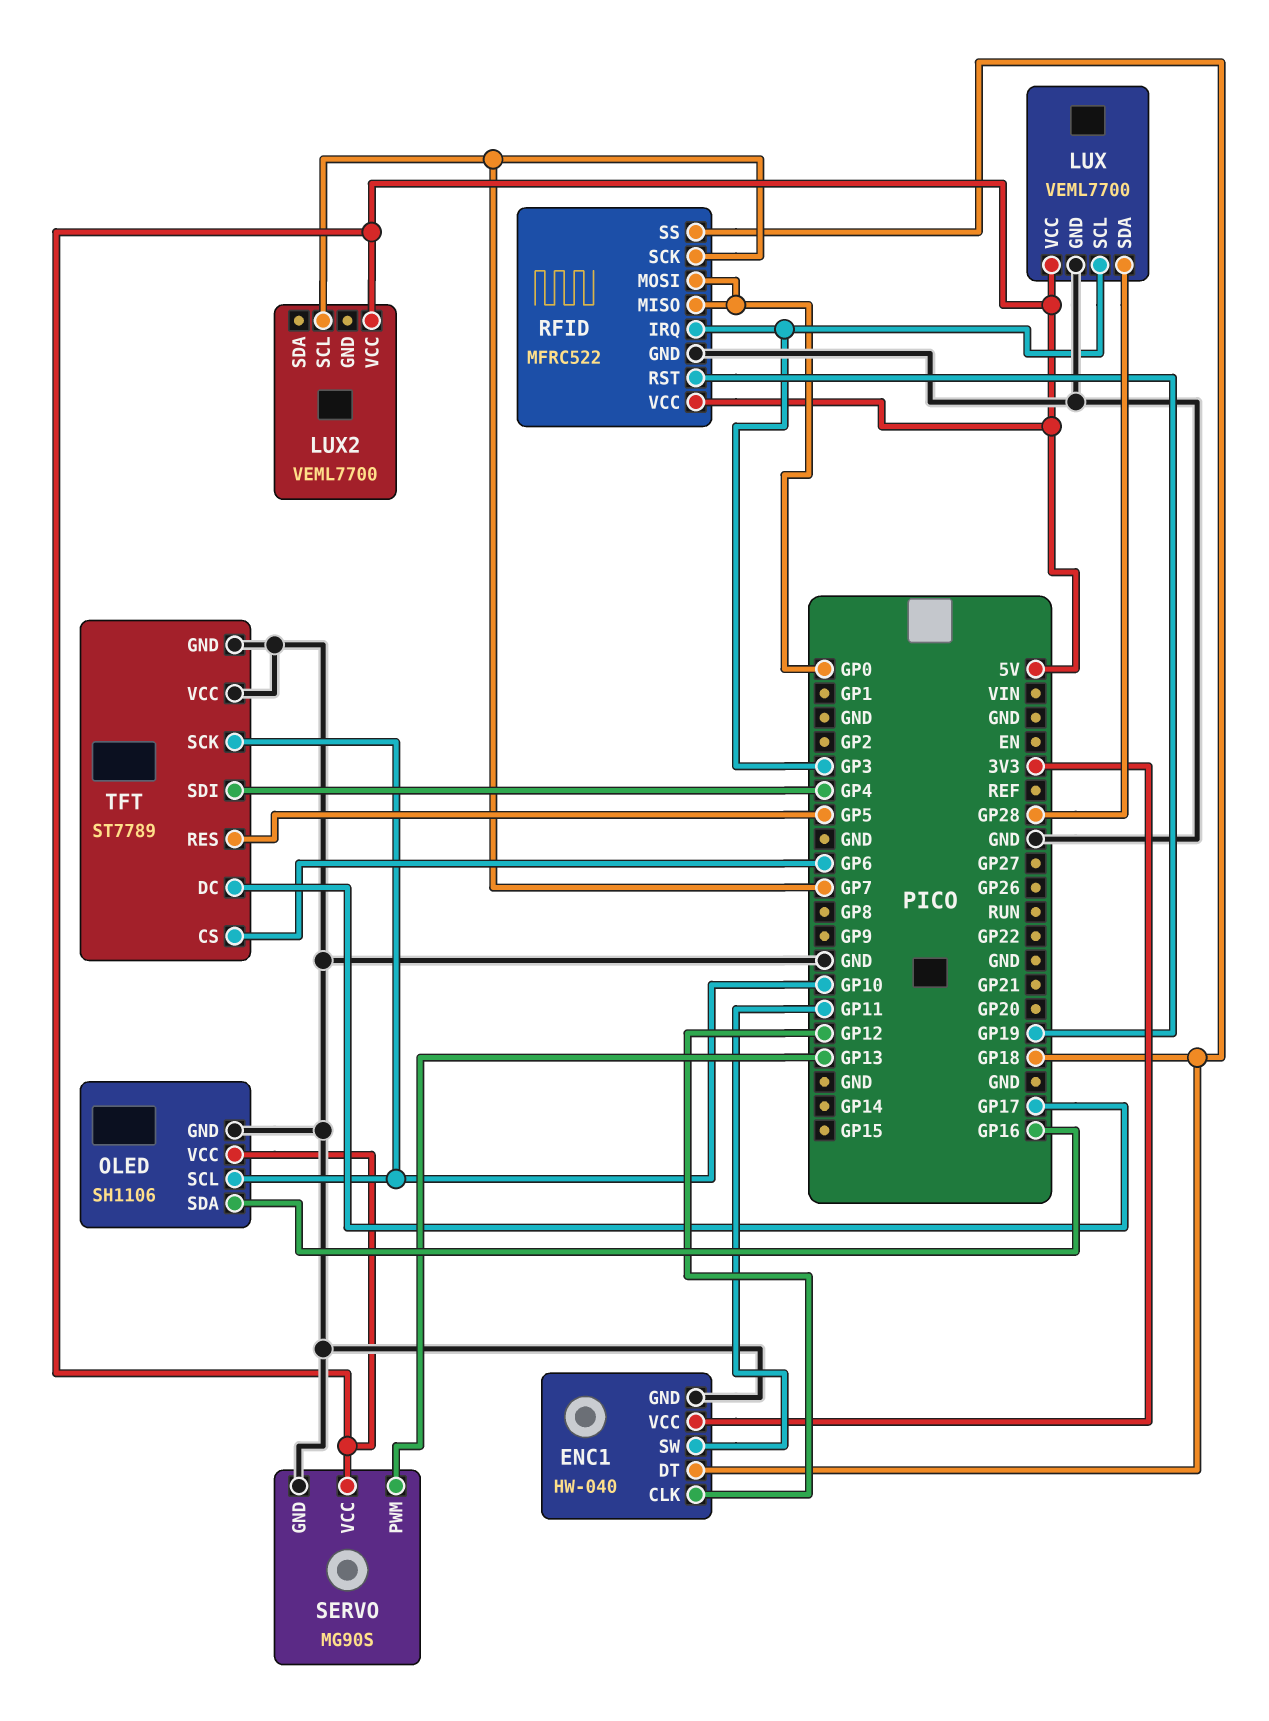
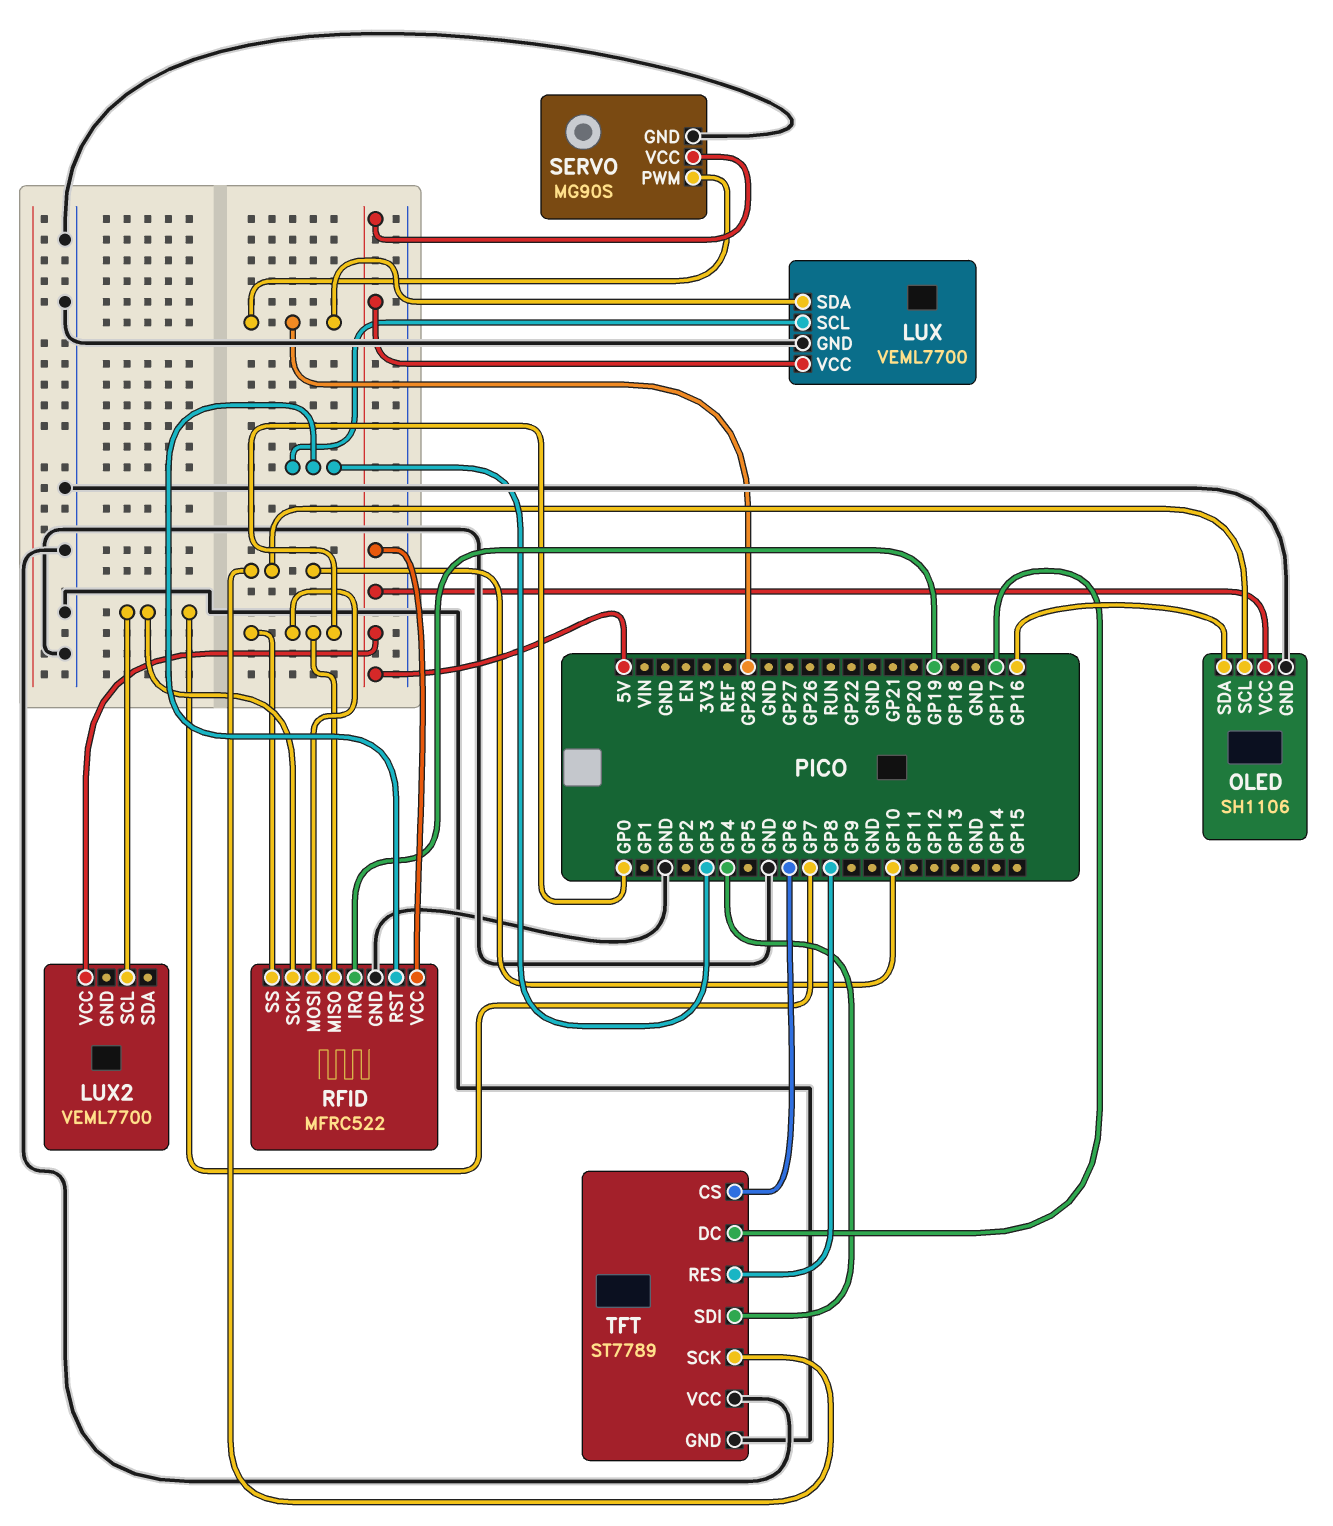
ENC1: HW-040 -> none
ENC1 pin CLK: GP12 -> none
ENC1 pin DT: GP18 -> none
ENC1 pin GND: GND -> none
ENC1 pin SW: GP11 -> none
ENC1 pin VCC: 3V3 -> none
RFID pin IRQ: GP3 -> GP19
RFID pin RST: GP19 -> GP3
RFID pin SS: GP18 -> GP0
SERVO pin PWM: GP13 -> GP28
TFT pin RES: GP5 -> GP8

